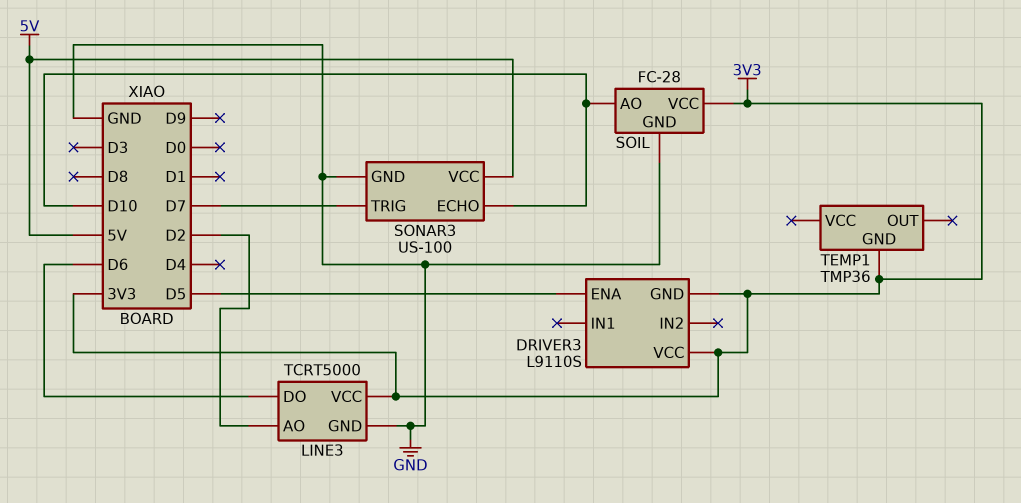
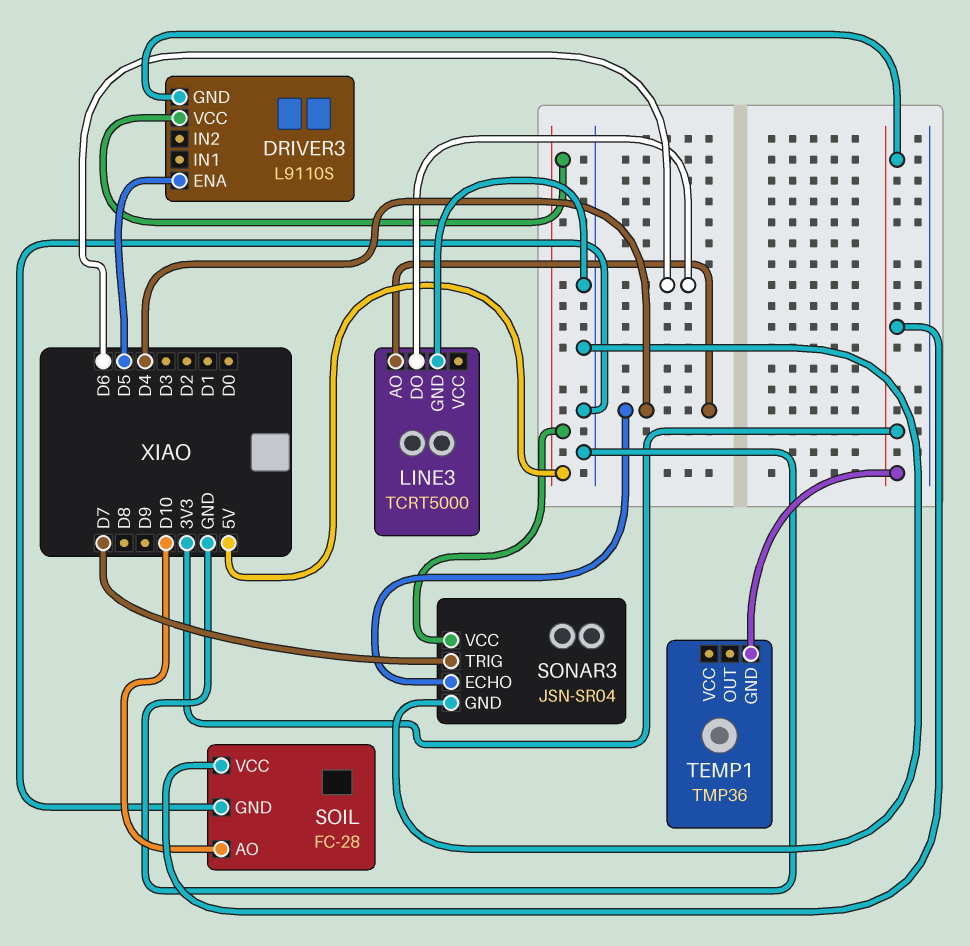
DRIVER3 pin VCC: 3V3 -> 5V
LINE3 pin AO: D2 -> D4
LINE3 pin VCC: 3V3 -> none
SONAR3: US-100 -> JSN-SR04
SONAR3 pin ECHO: D10 -> D4

